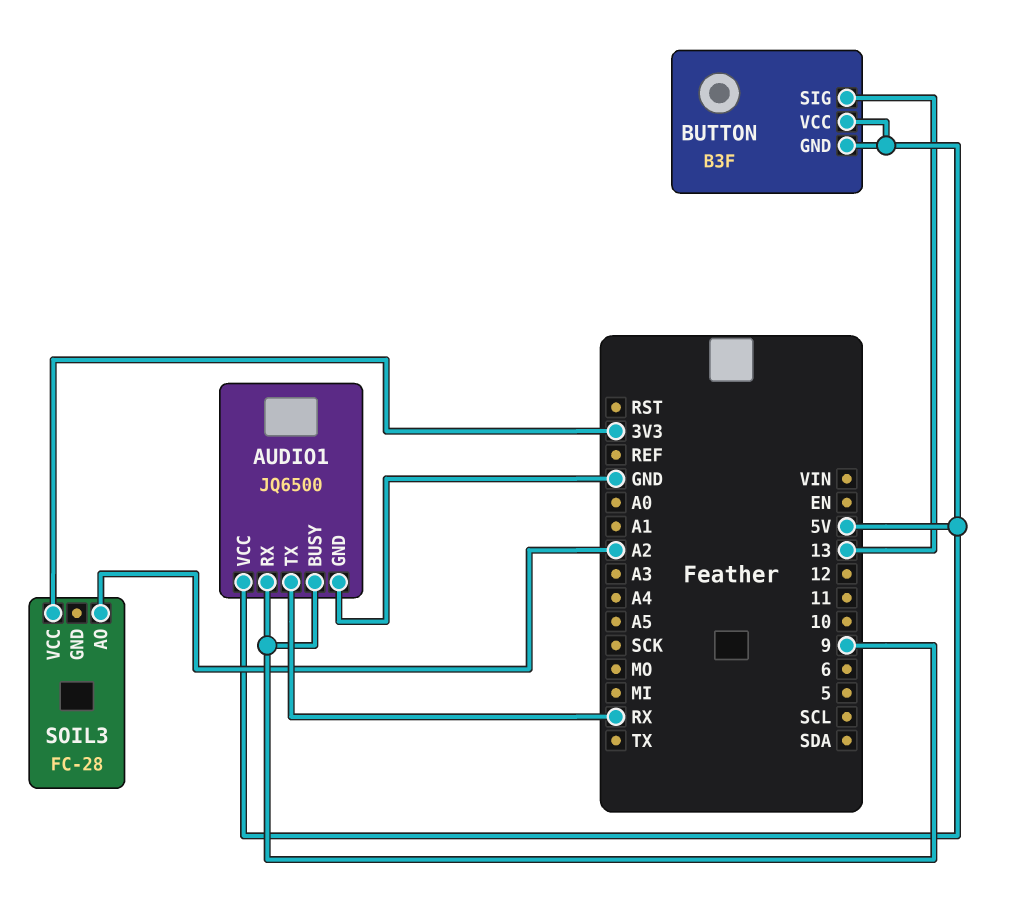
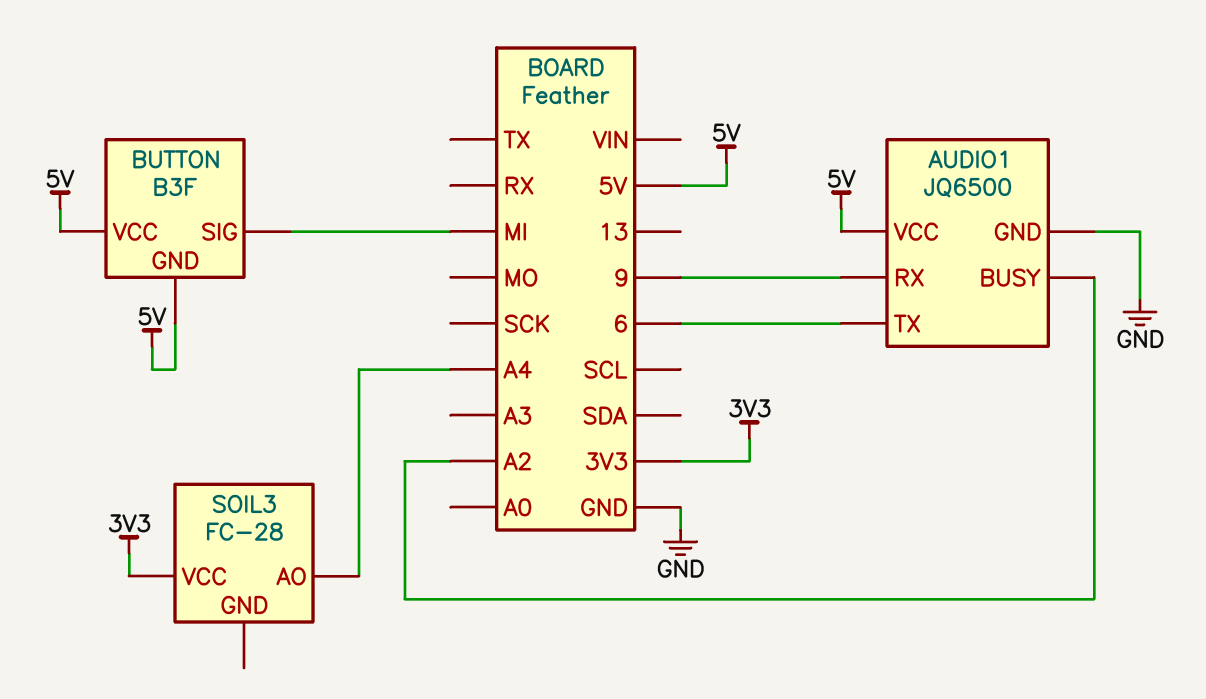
AUDIO1 pin BUSY: 9 -> A2
AUDIO1 pin TX: RX -> 6
BUTTON pin SIG: 13 -> MI
SOIL3 pin AO: A2 -> A4

